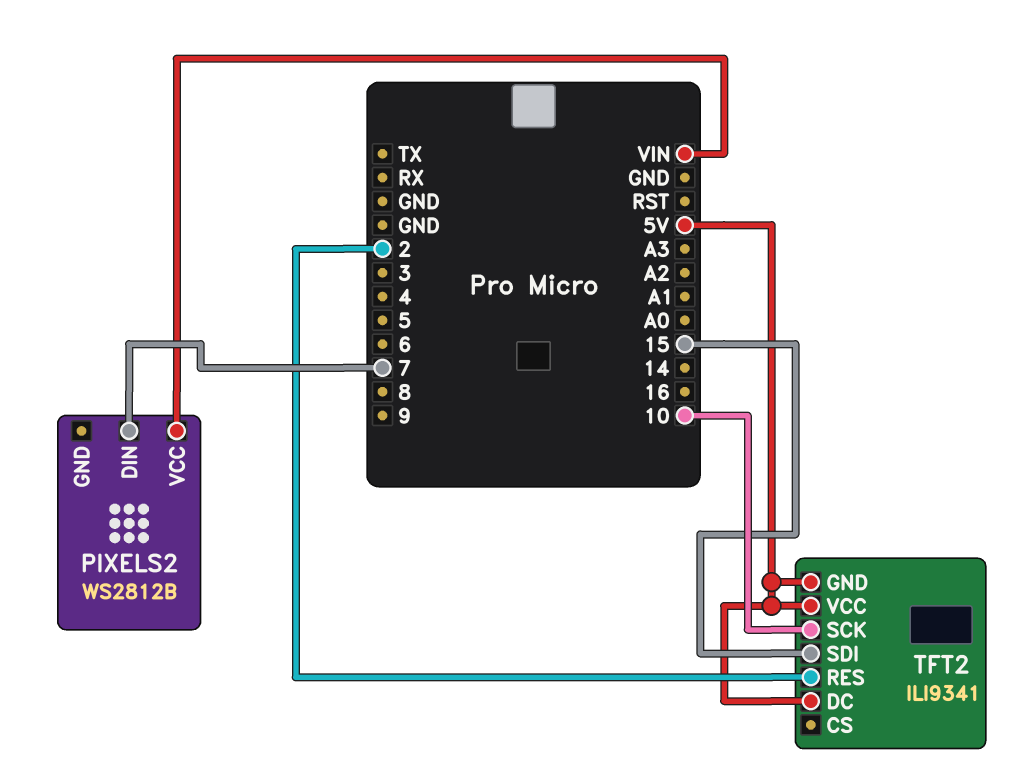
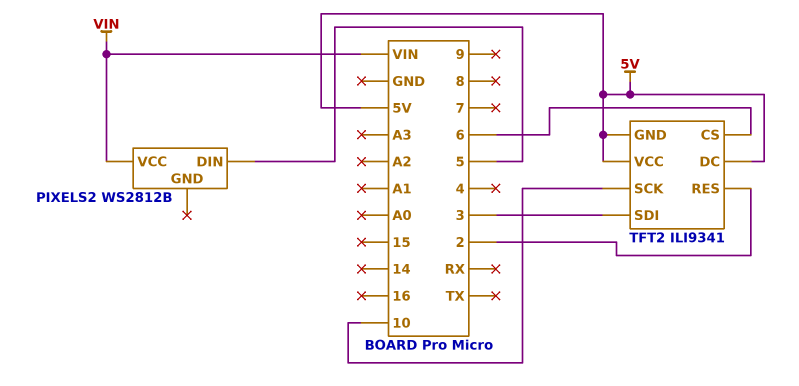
PIXELS2 pin DIN: 7 -> 5
TFT2 pin CS: none -> 6
TFT2 pin SDI: 15 -> 3

